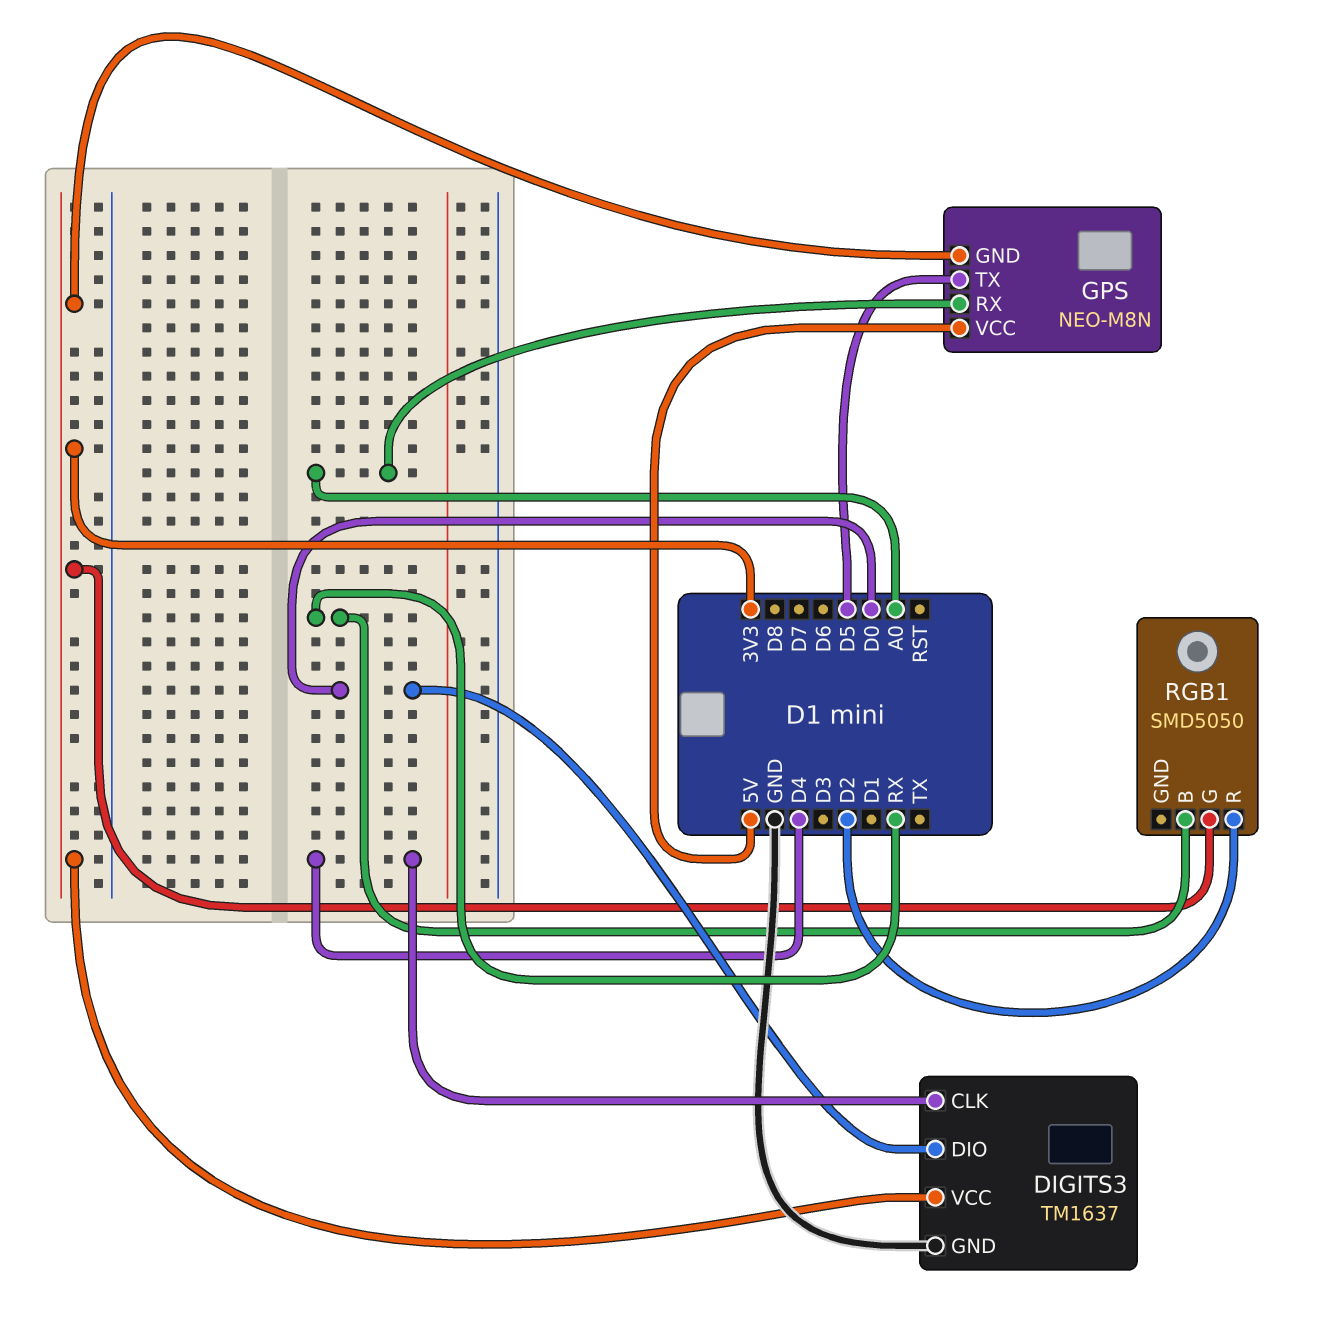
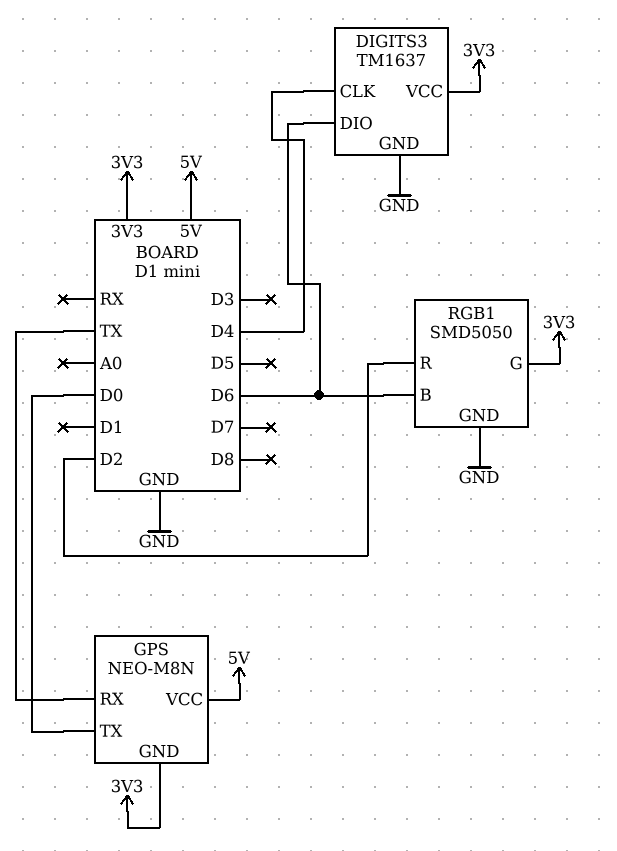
DIGITS3 pin DIO: D0 -> D6
GPS pin RX: A0 -> TX
GPS pin TX: D5 -> D0
RGB1 pin B: RX -> D6
RGB1 pin GND: none -> GND

